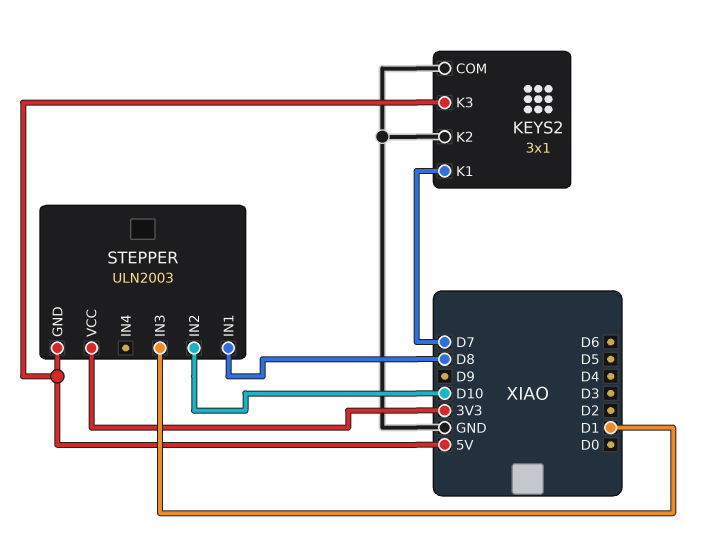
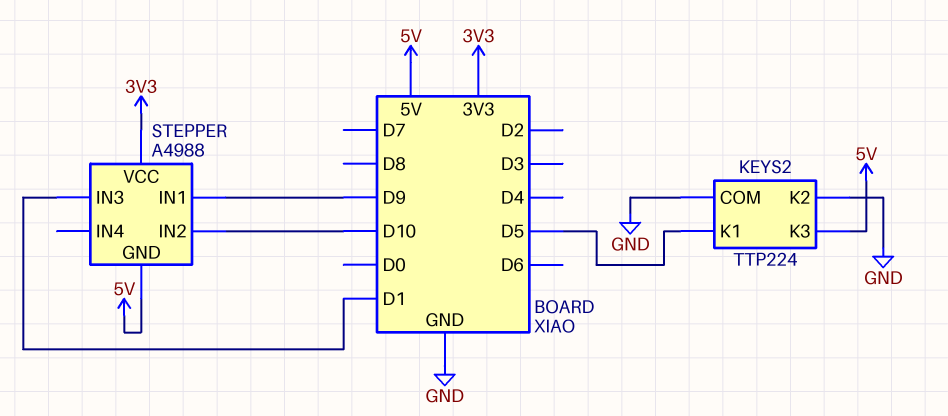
KEYS2: 3x1 -> TTP224
KEYS2 pin K1: D7 -> D5
STEPPER: ULN2003 -> A4988
STEPPER pin IN1: D8 -> D9

